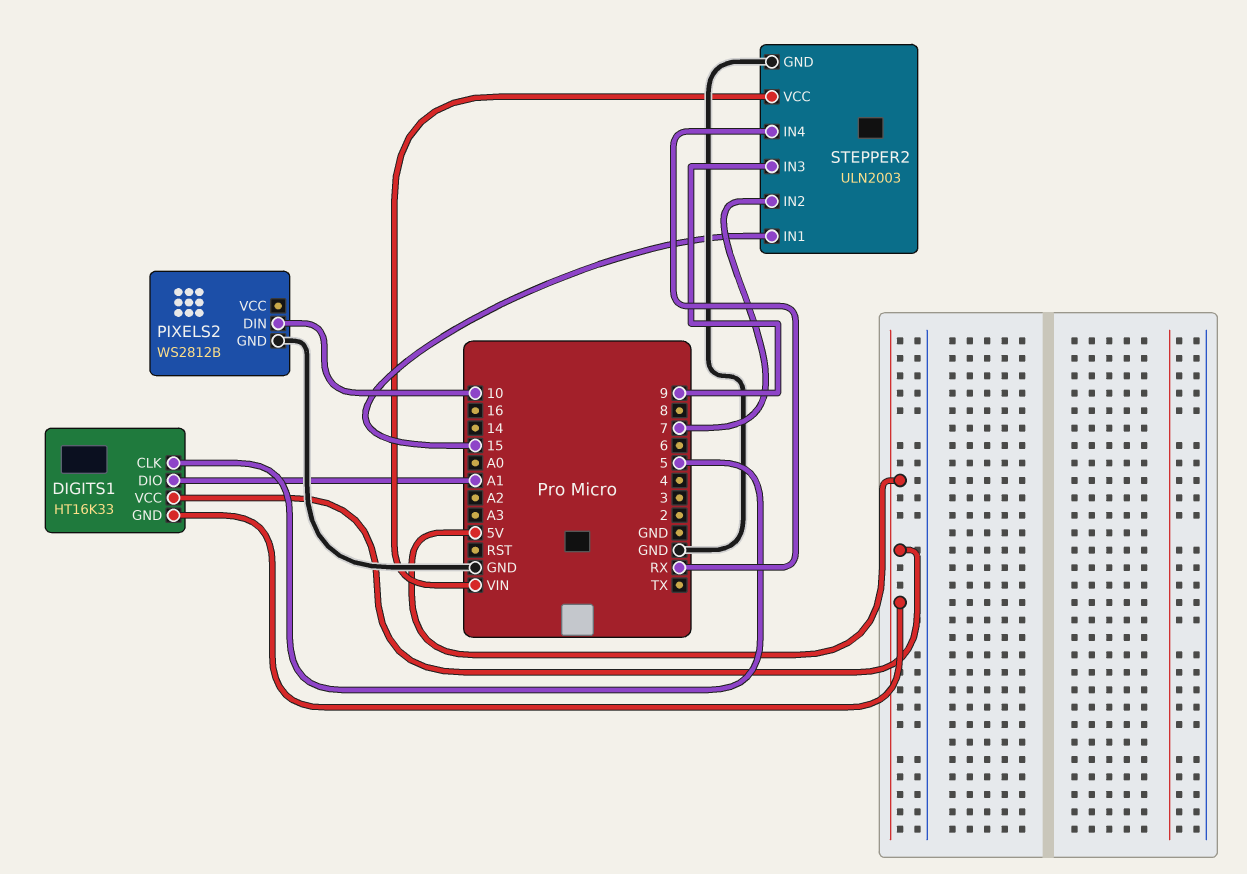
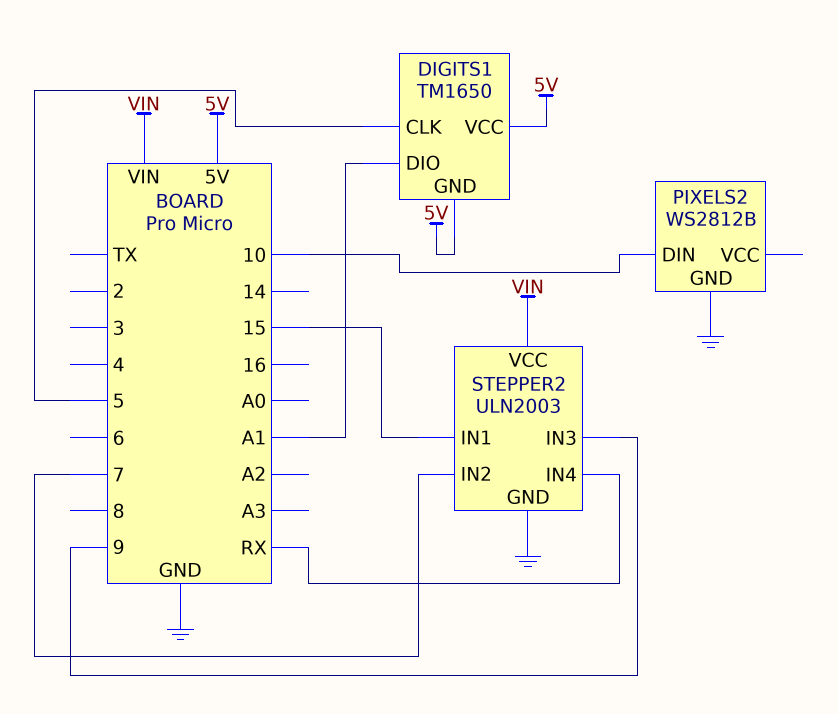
DIGITS1: HT16K33 -> TM1650

